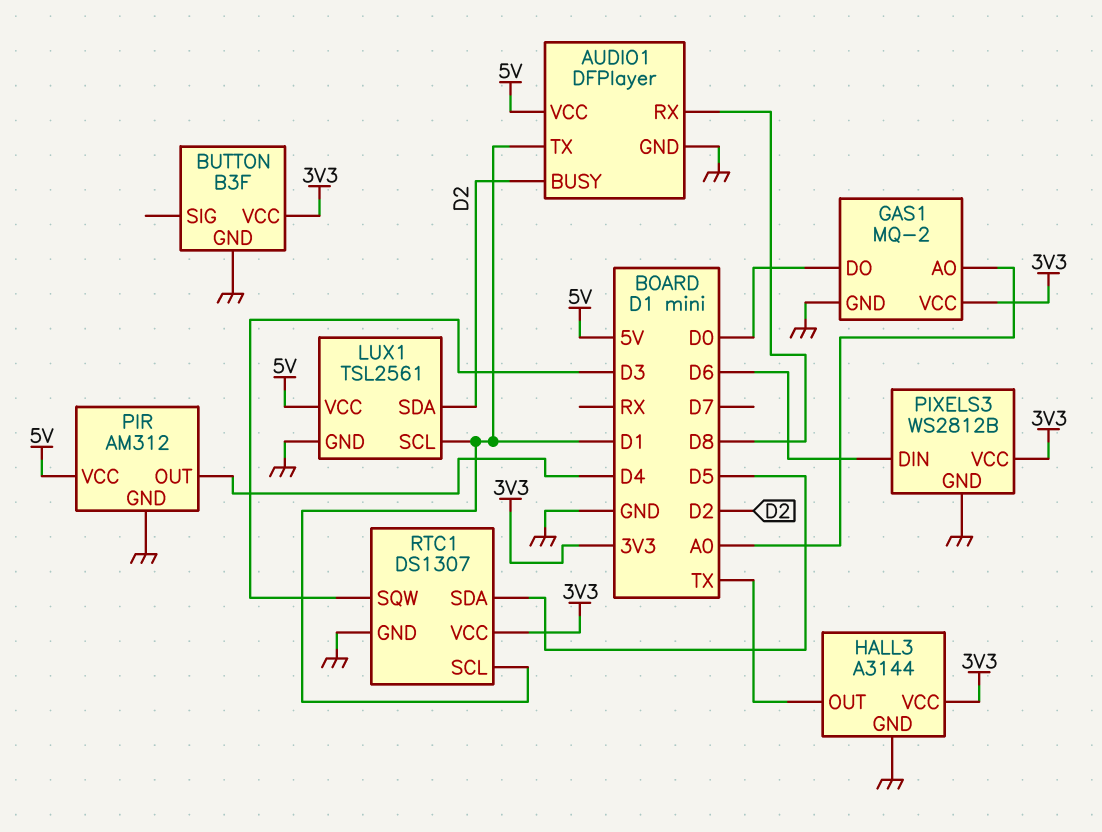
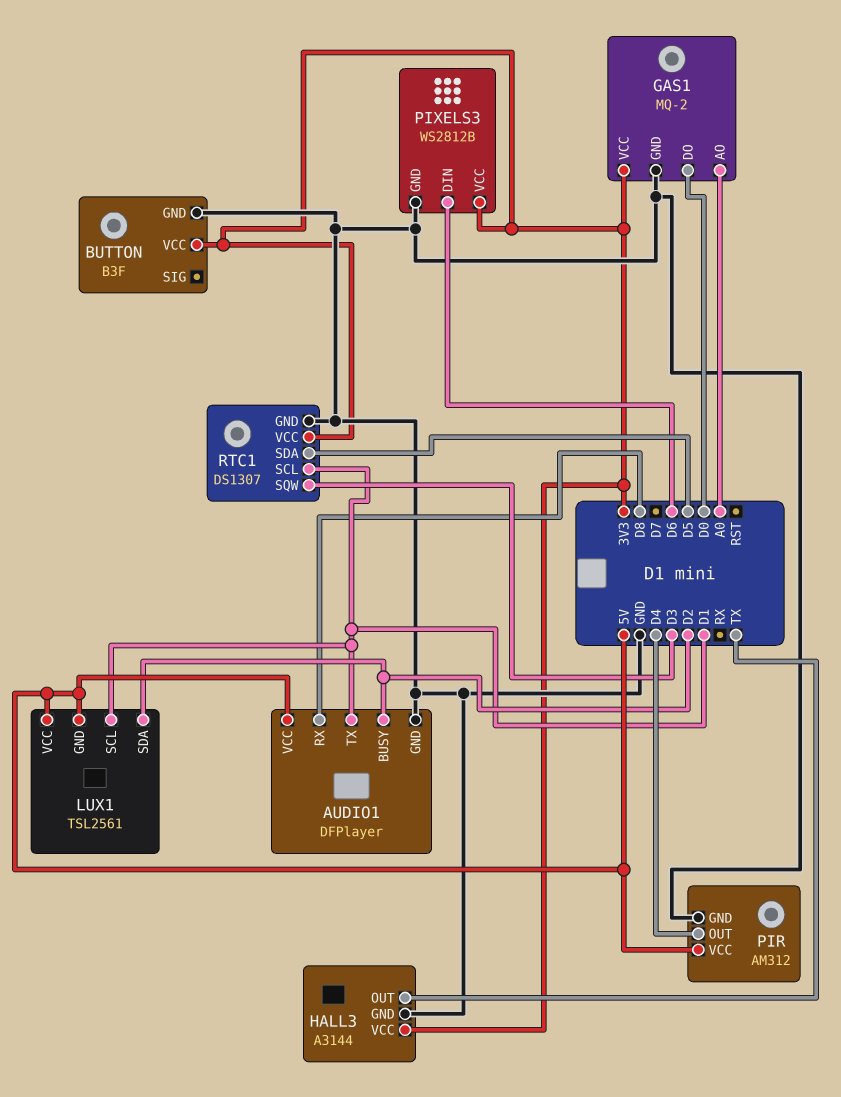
LUX1 pin GND: GND -> 5V

